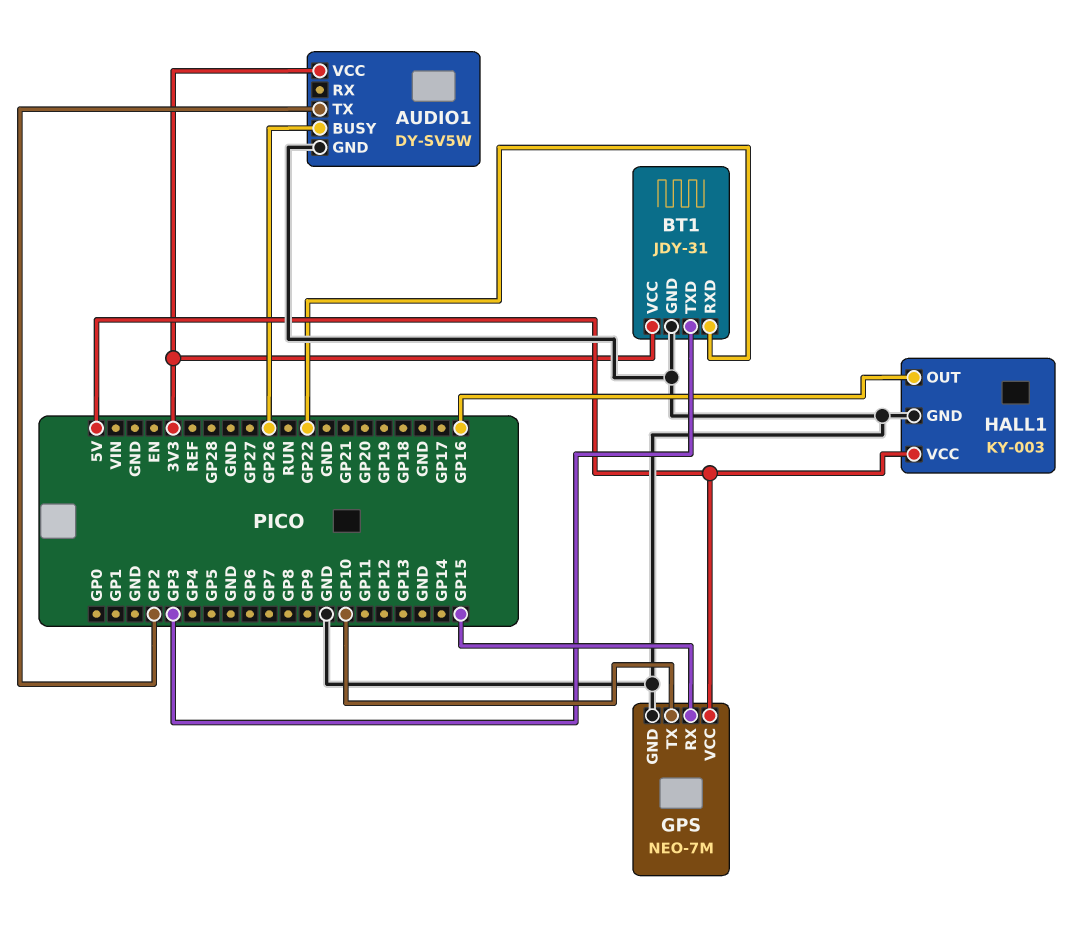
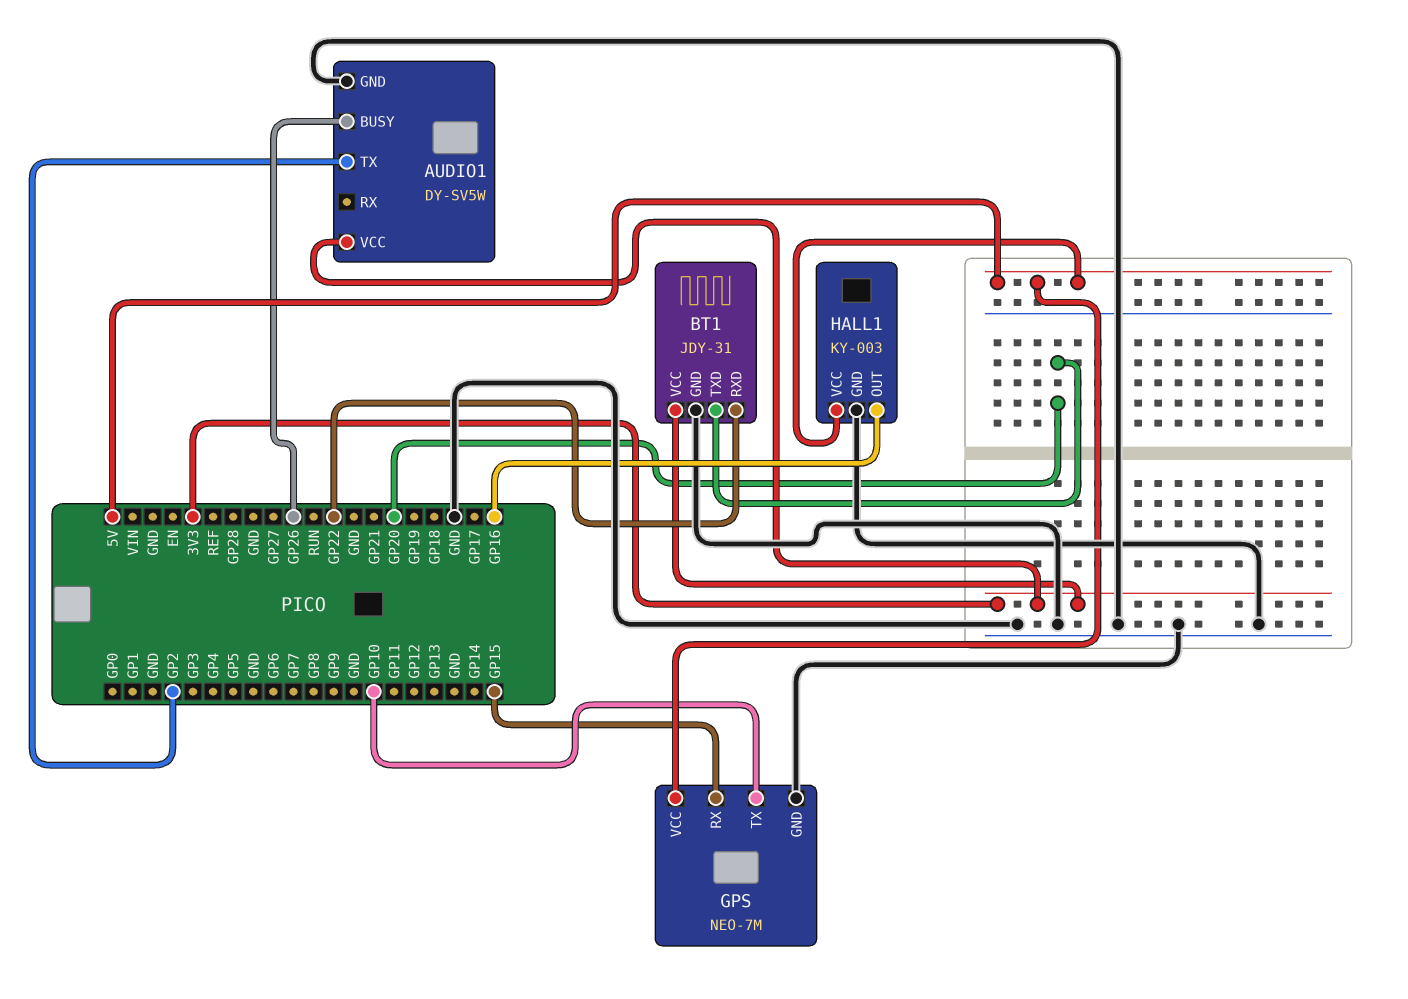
BT1 pin TXD: GP3 -> GP20

